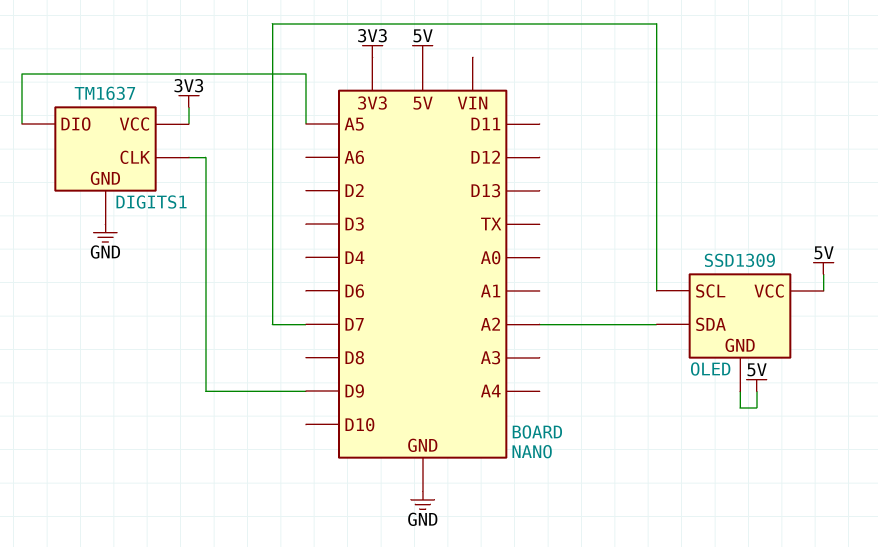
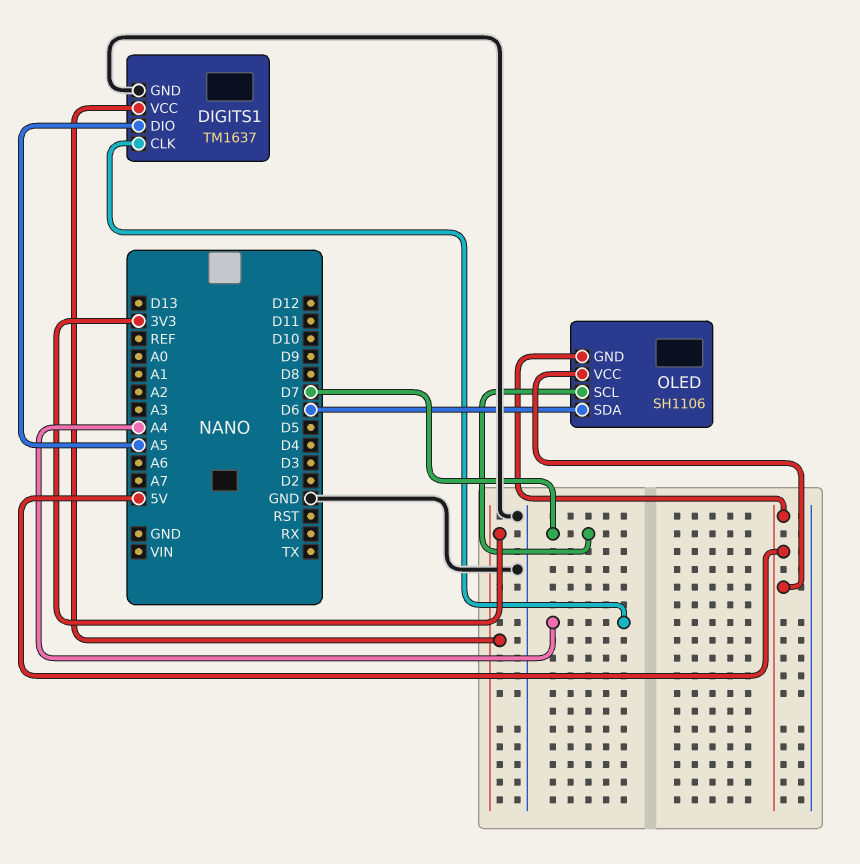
DIGITS1 pin CLK: D9 -> A4
OLED: SSD1309 -> SH1106
OLED pin SDA: A2 -> D6

